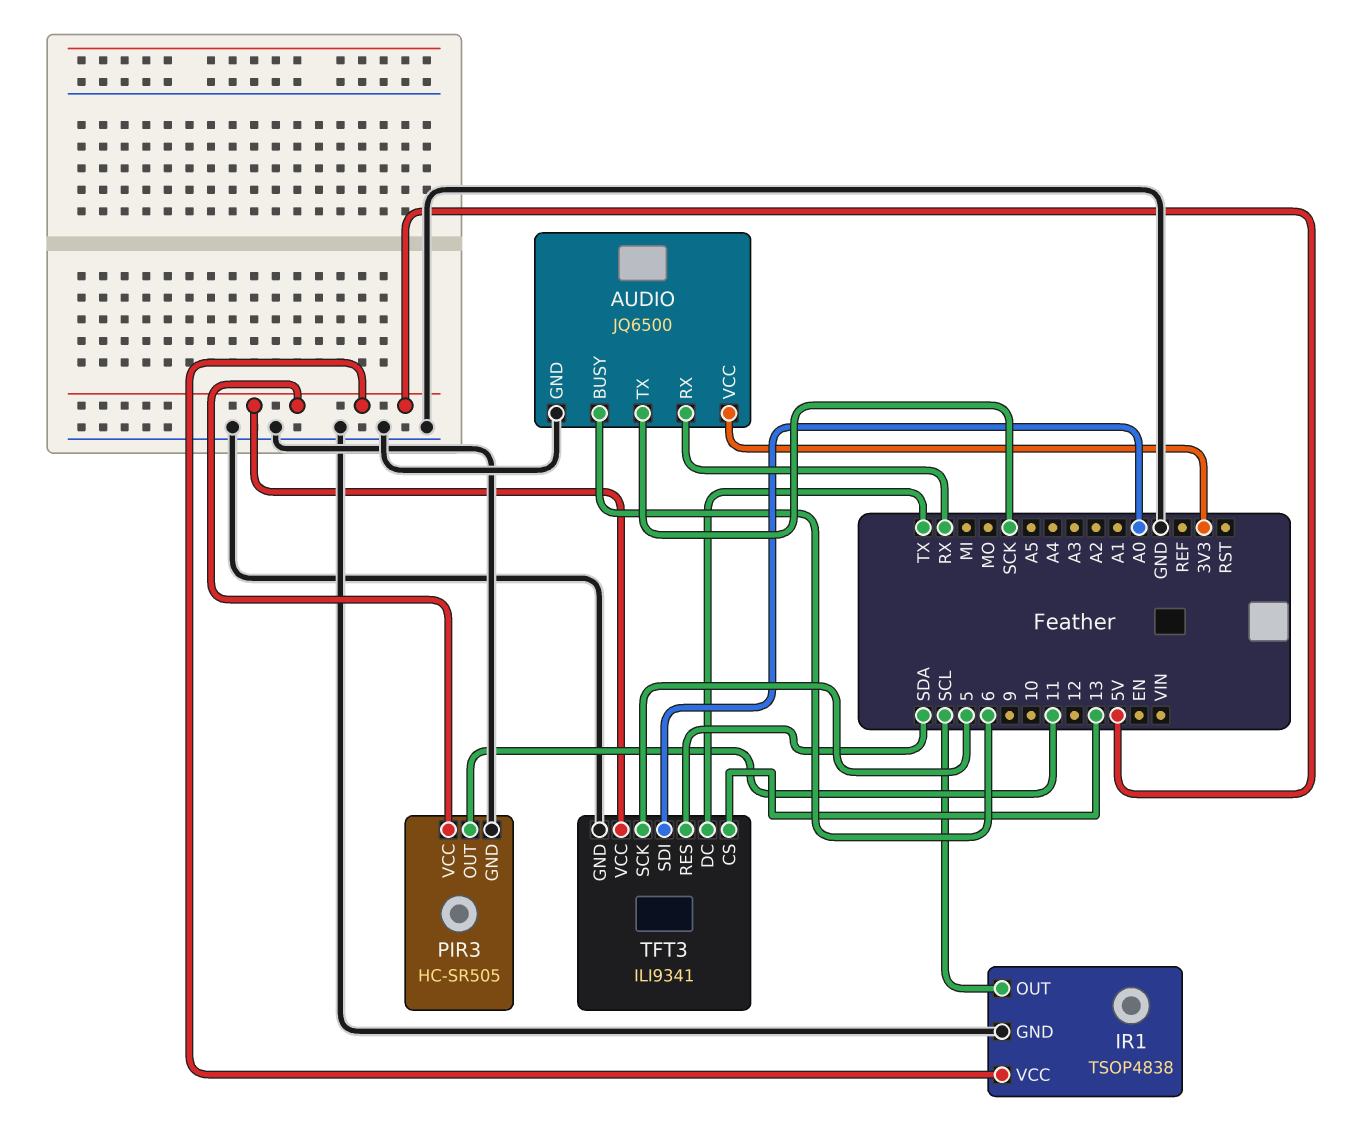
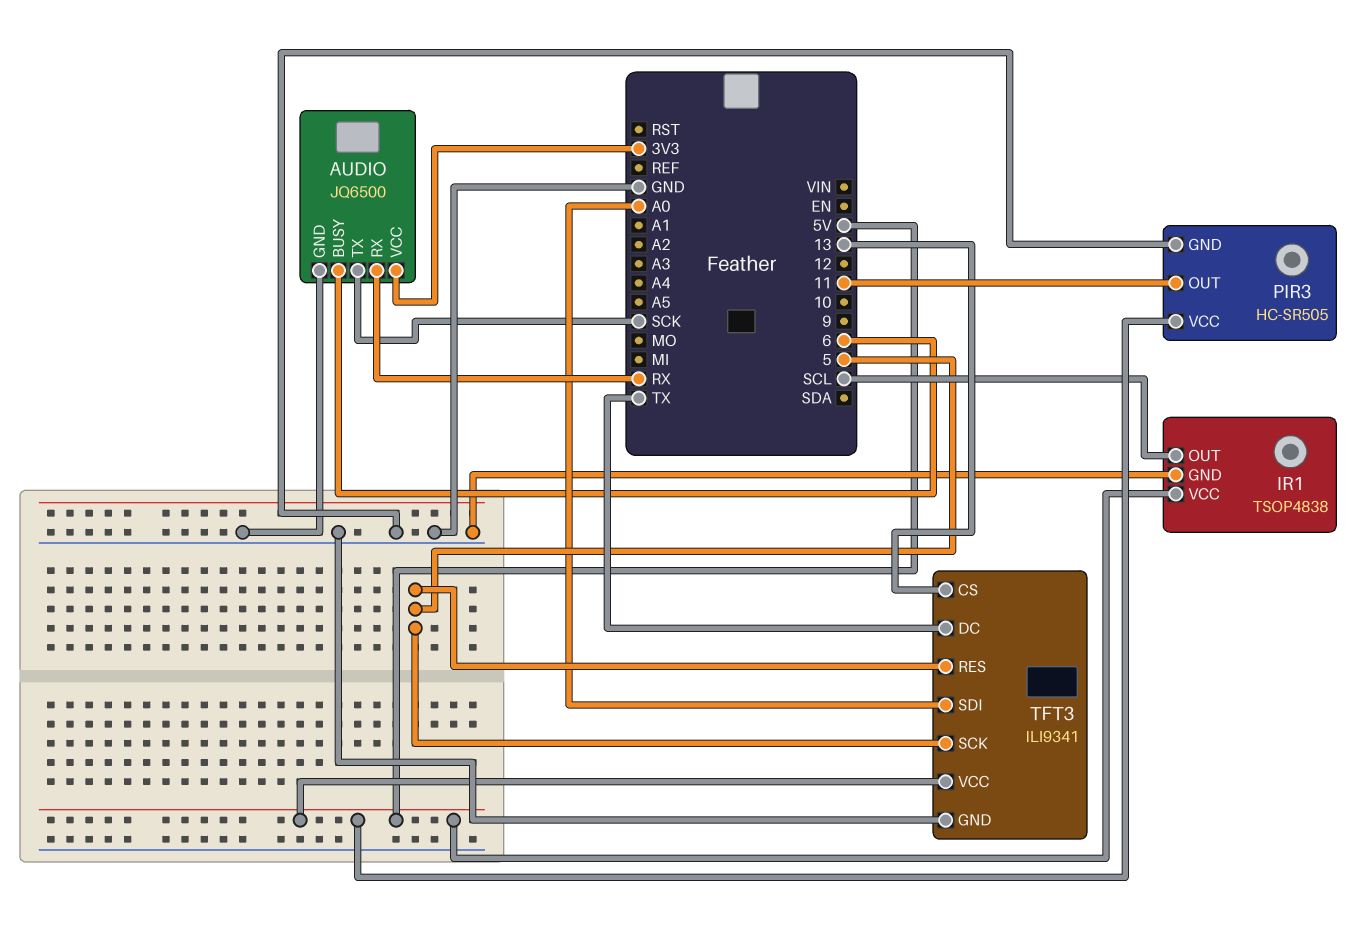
TFT3 pin RES: SDA -> 5

